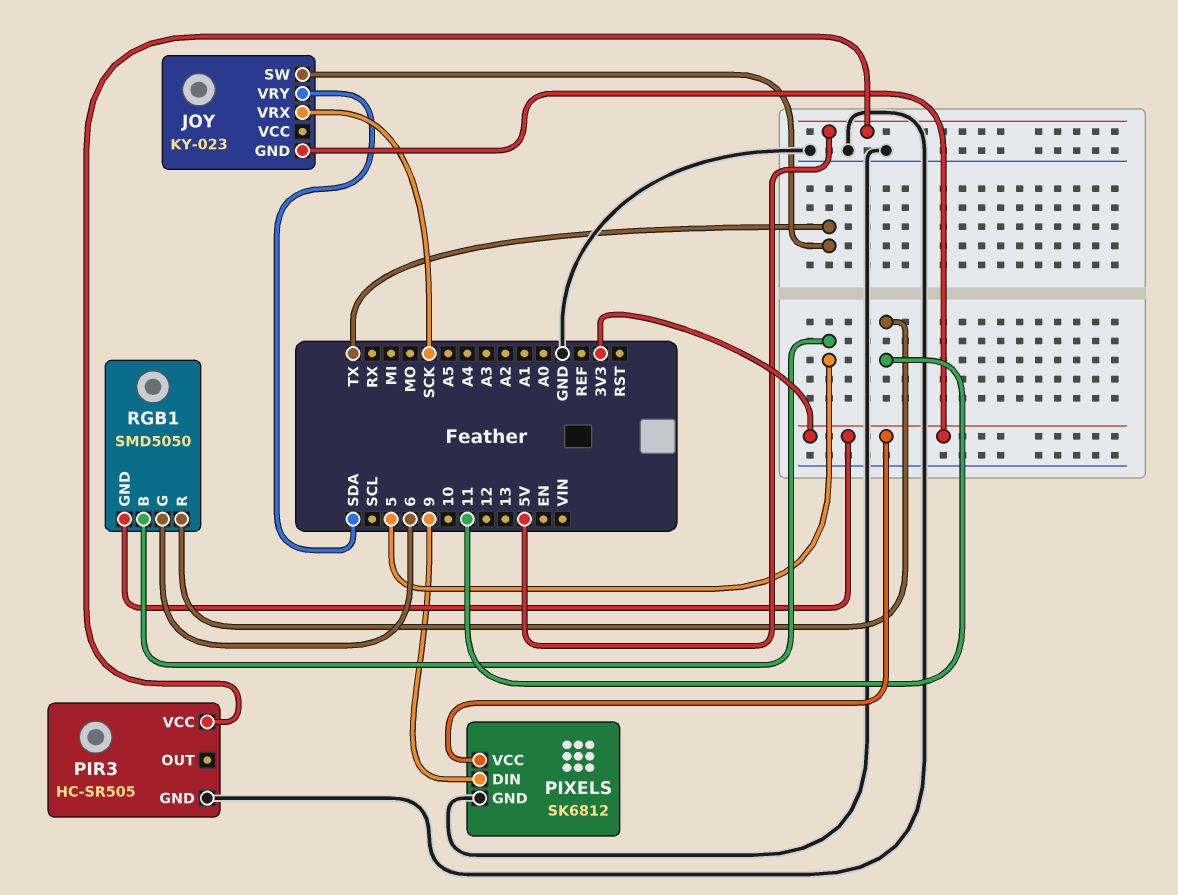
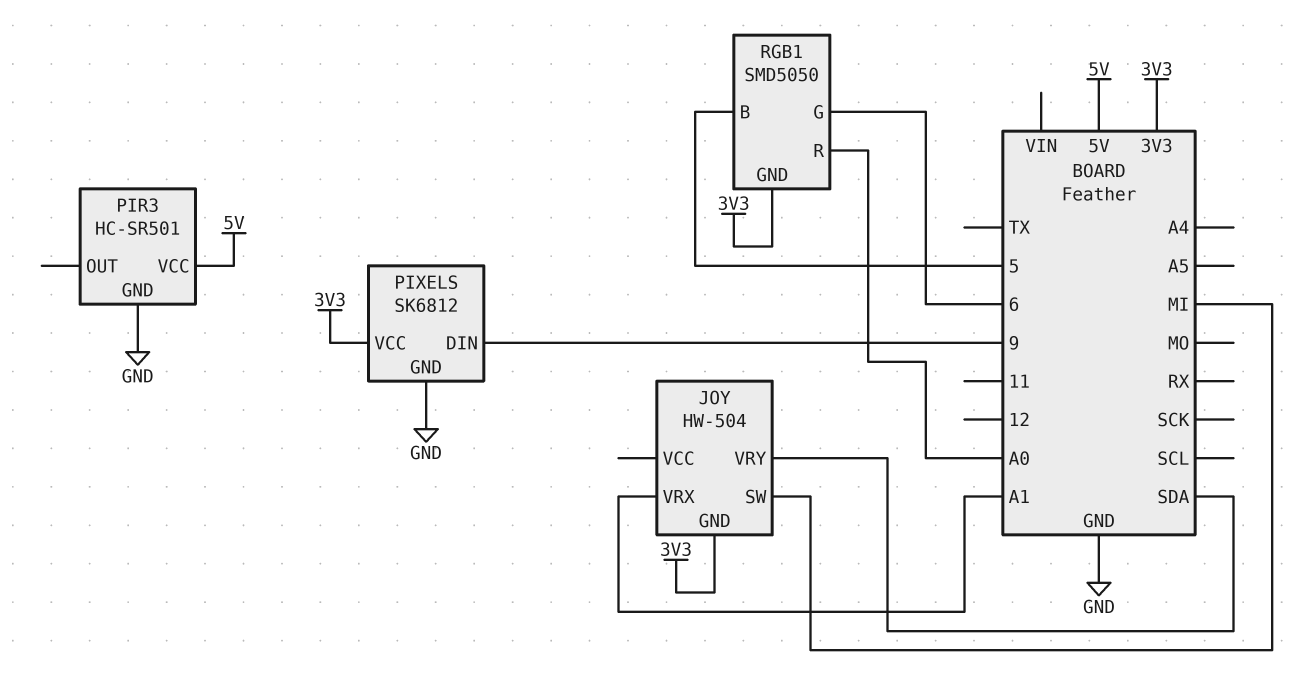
JOY: KY-023 -> HW-504
JOY pin SW: TX -> MI
JOY pin VRX: SCK -> A1
PIR3: HC-SR505 -> HC-SR501
RGB1 pin R: 11 -> A0

